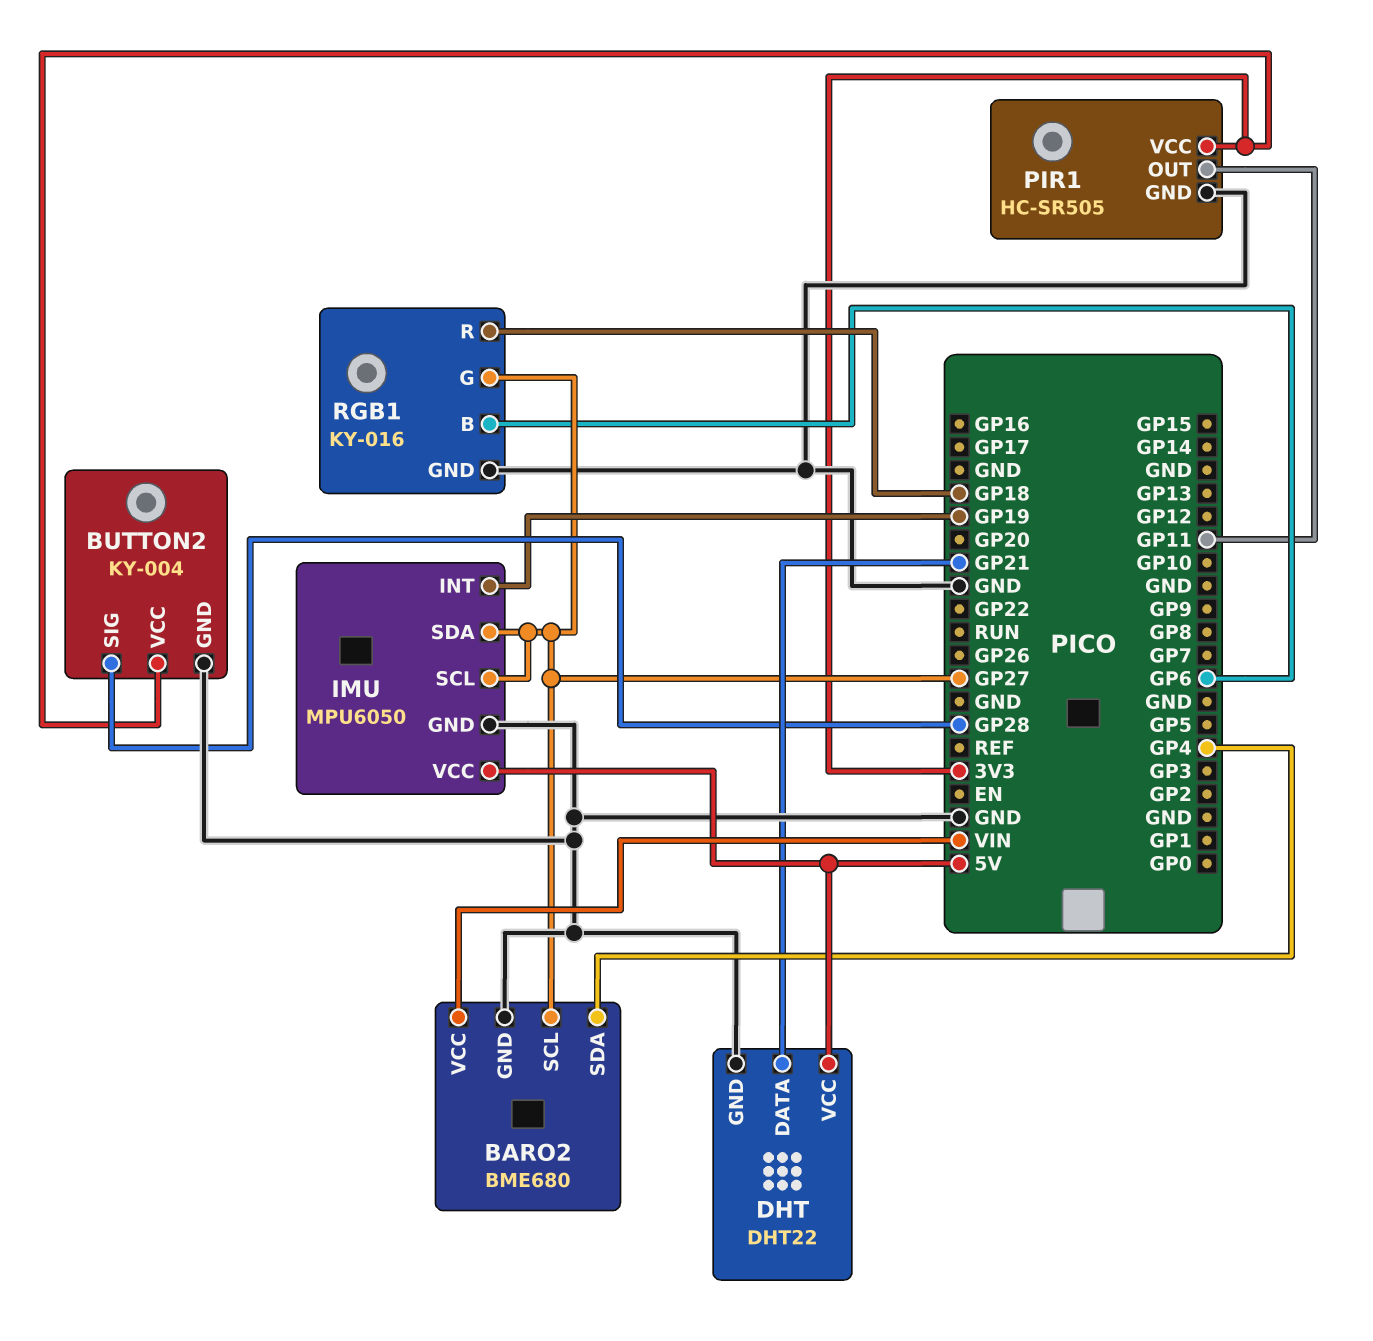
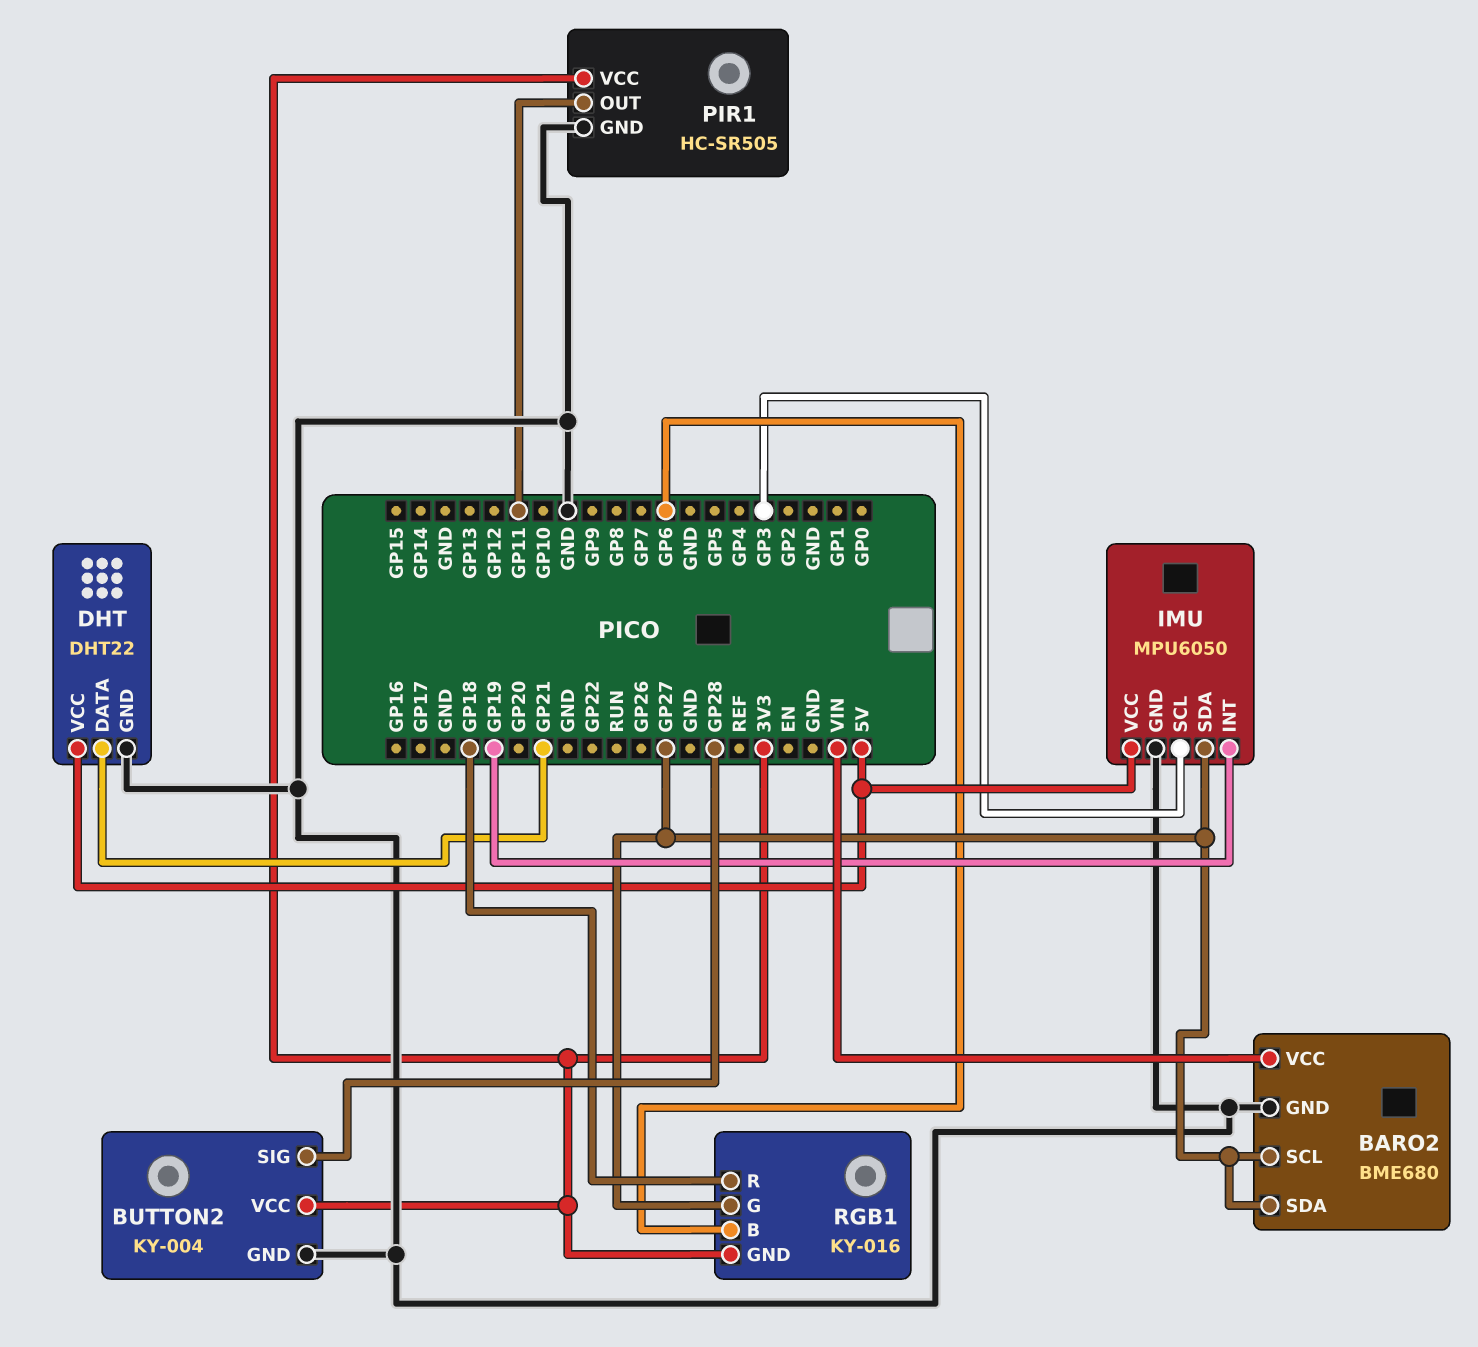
BARO2 pin SDA: GP4 -> GP27
IMU pin SCL: GP27 -> GP3
RGB1 pin GND: GND -> 3V3

